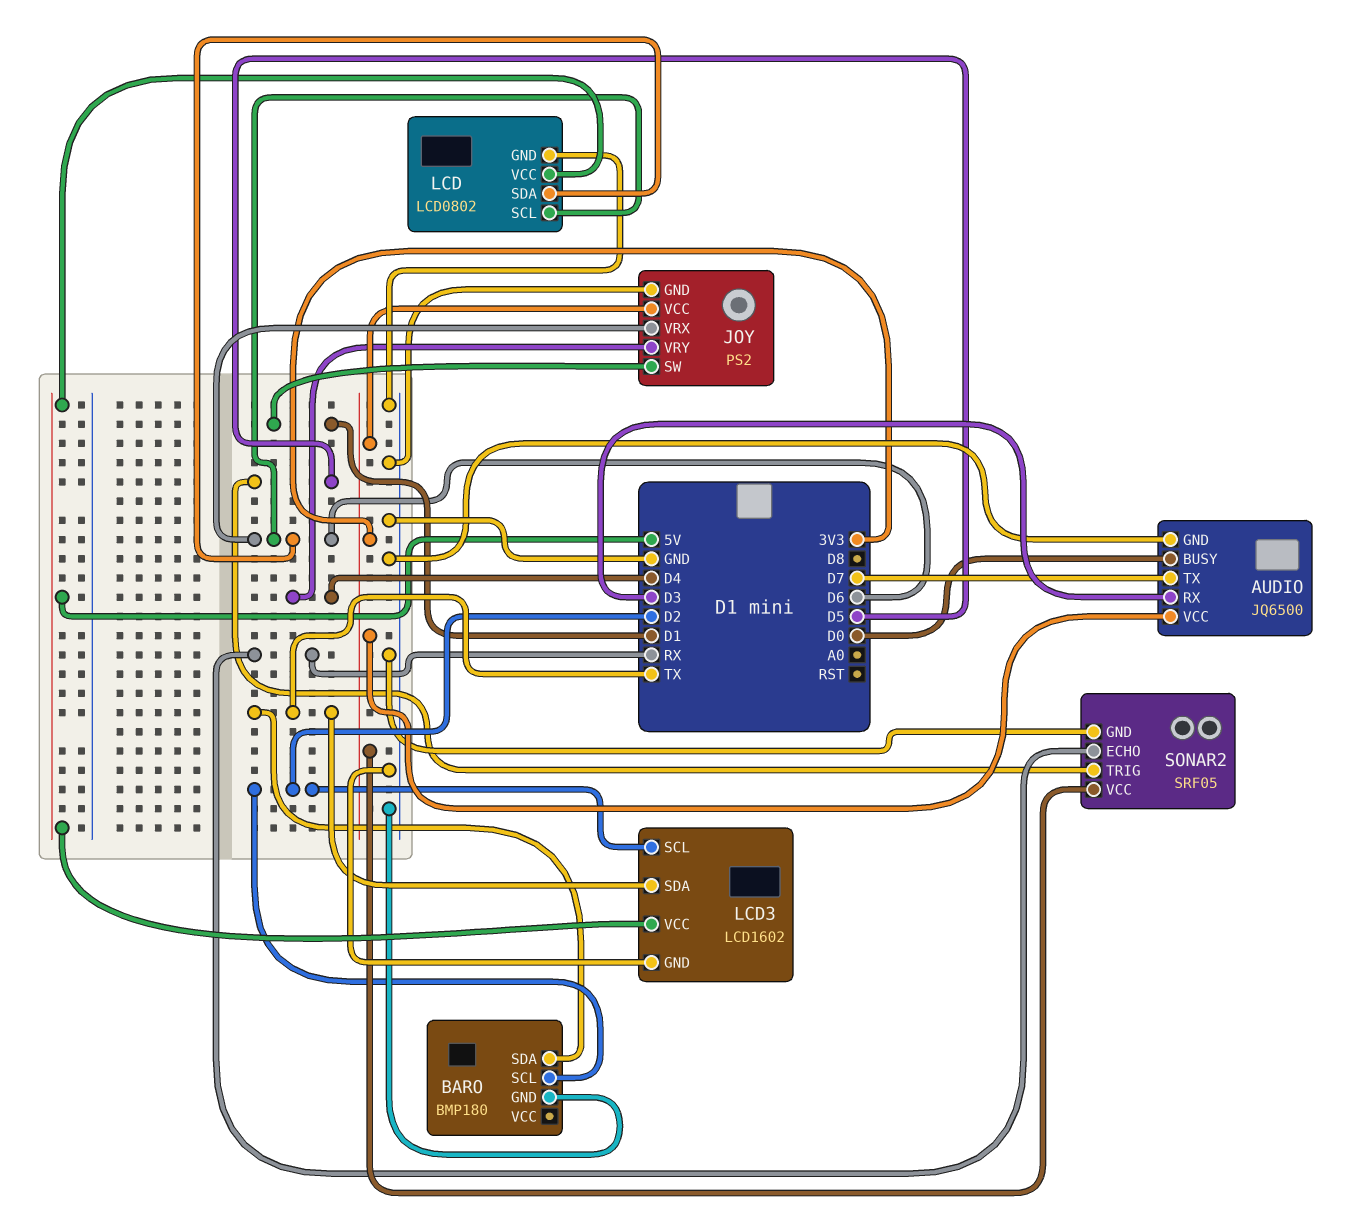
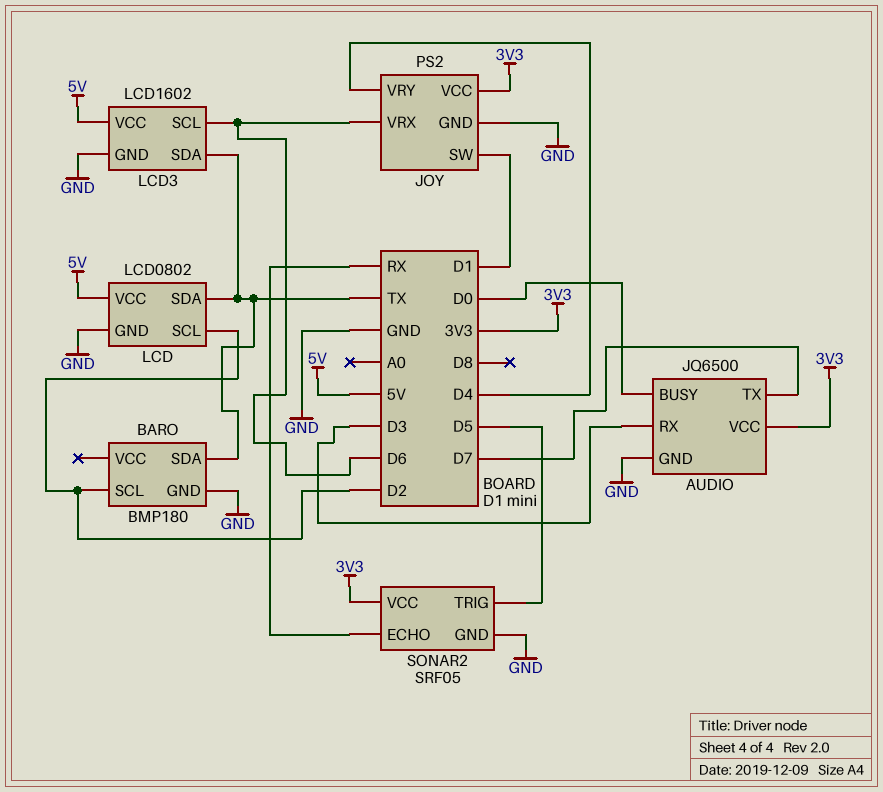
LCD pin SCL: D6 -> D2
LCD pin SDA: D6 -> TX
LCD3 pin SCL: D2 -> D6

